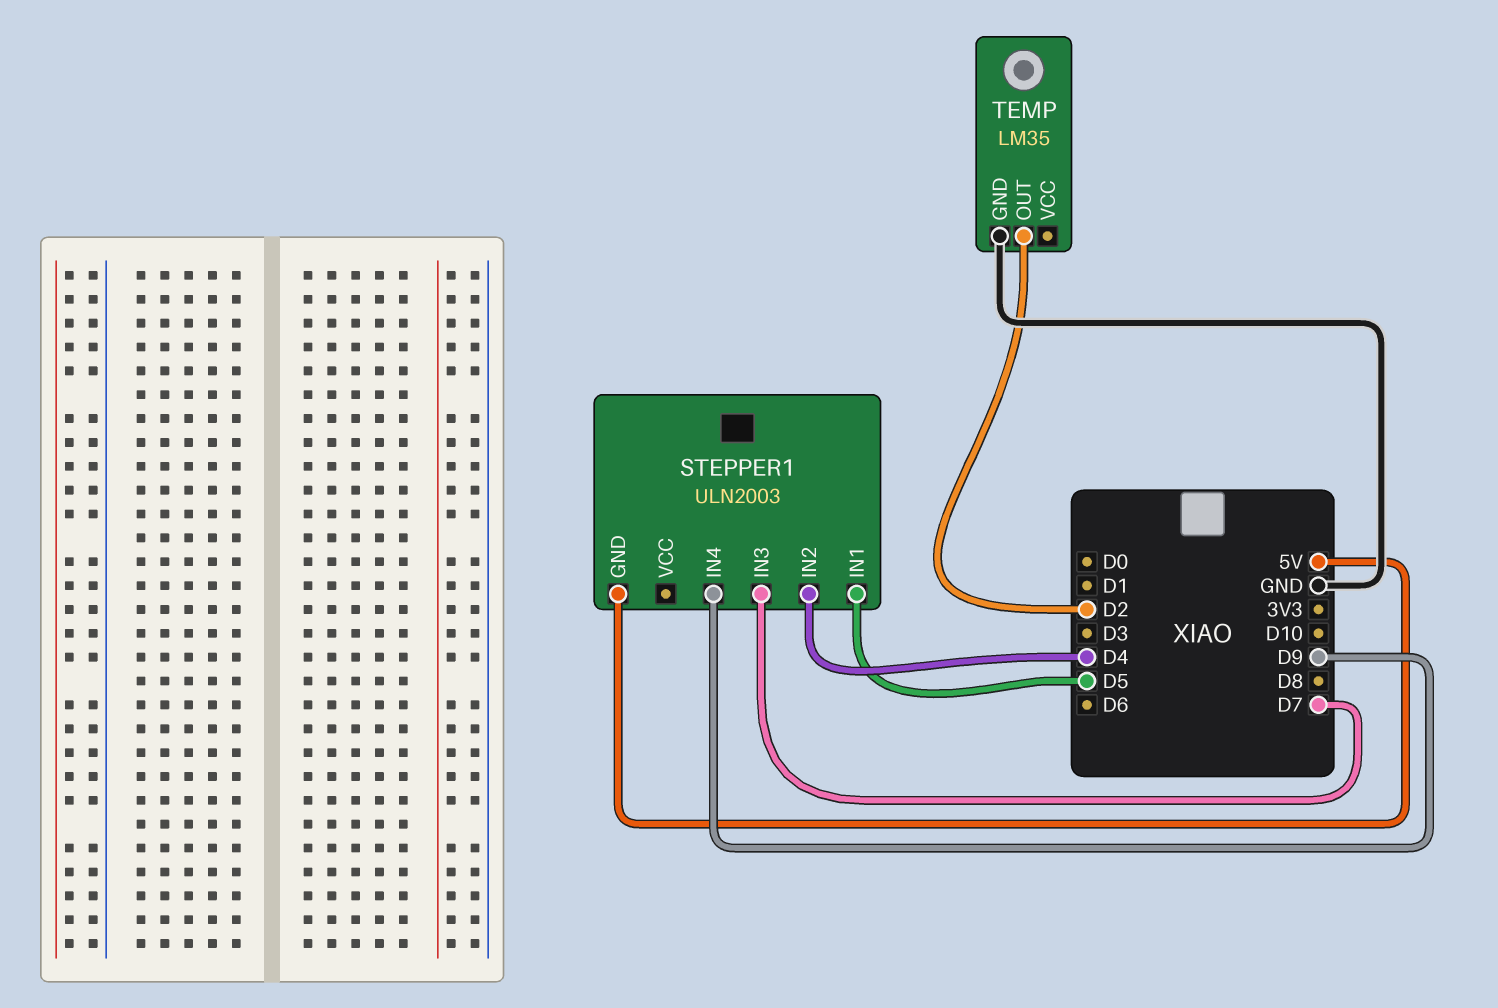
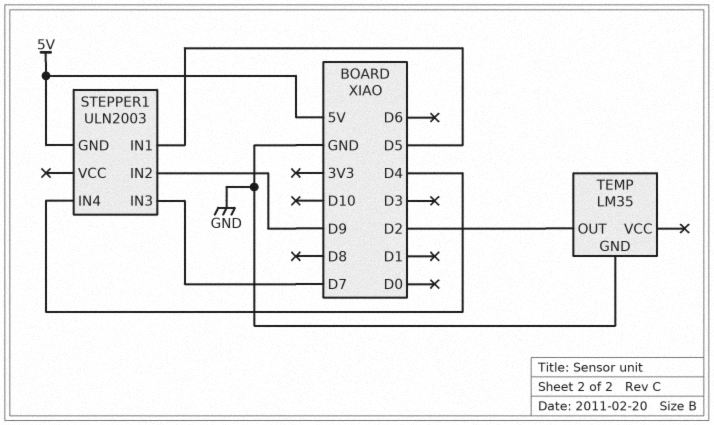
STEPPER1 pin IN2: D4 -> D9
STEPPER1 pin IN4: D9 -> D4

